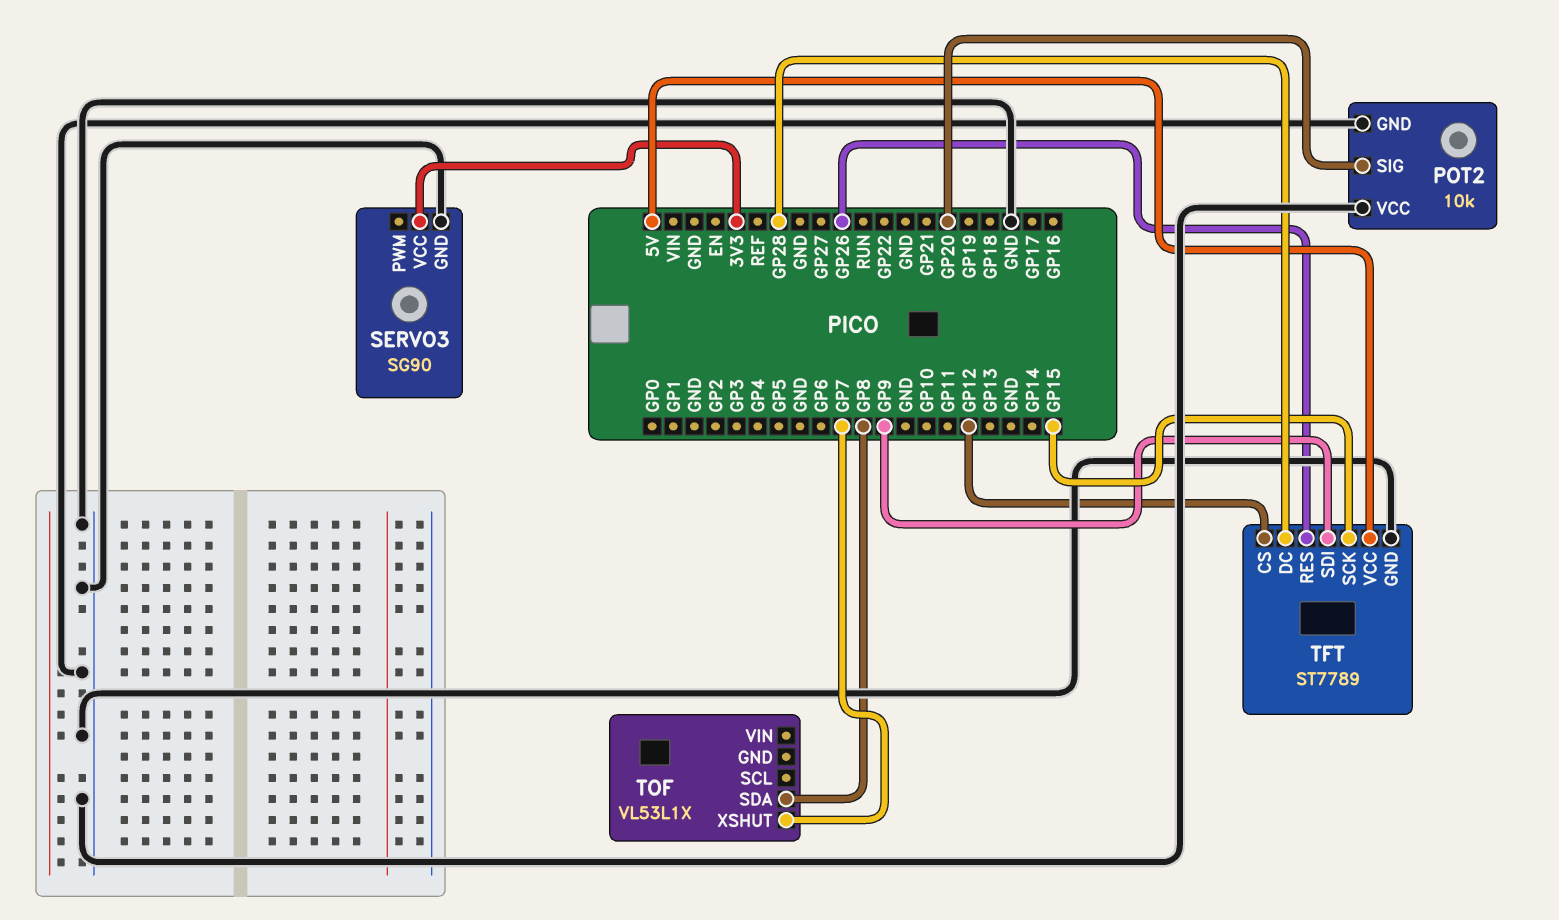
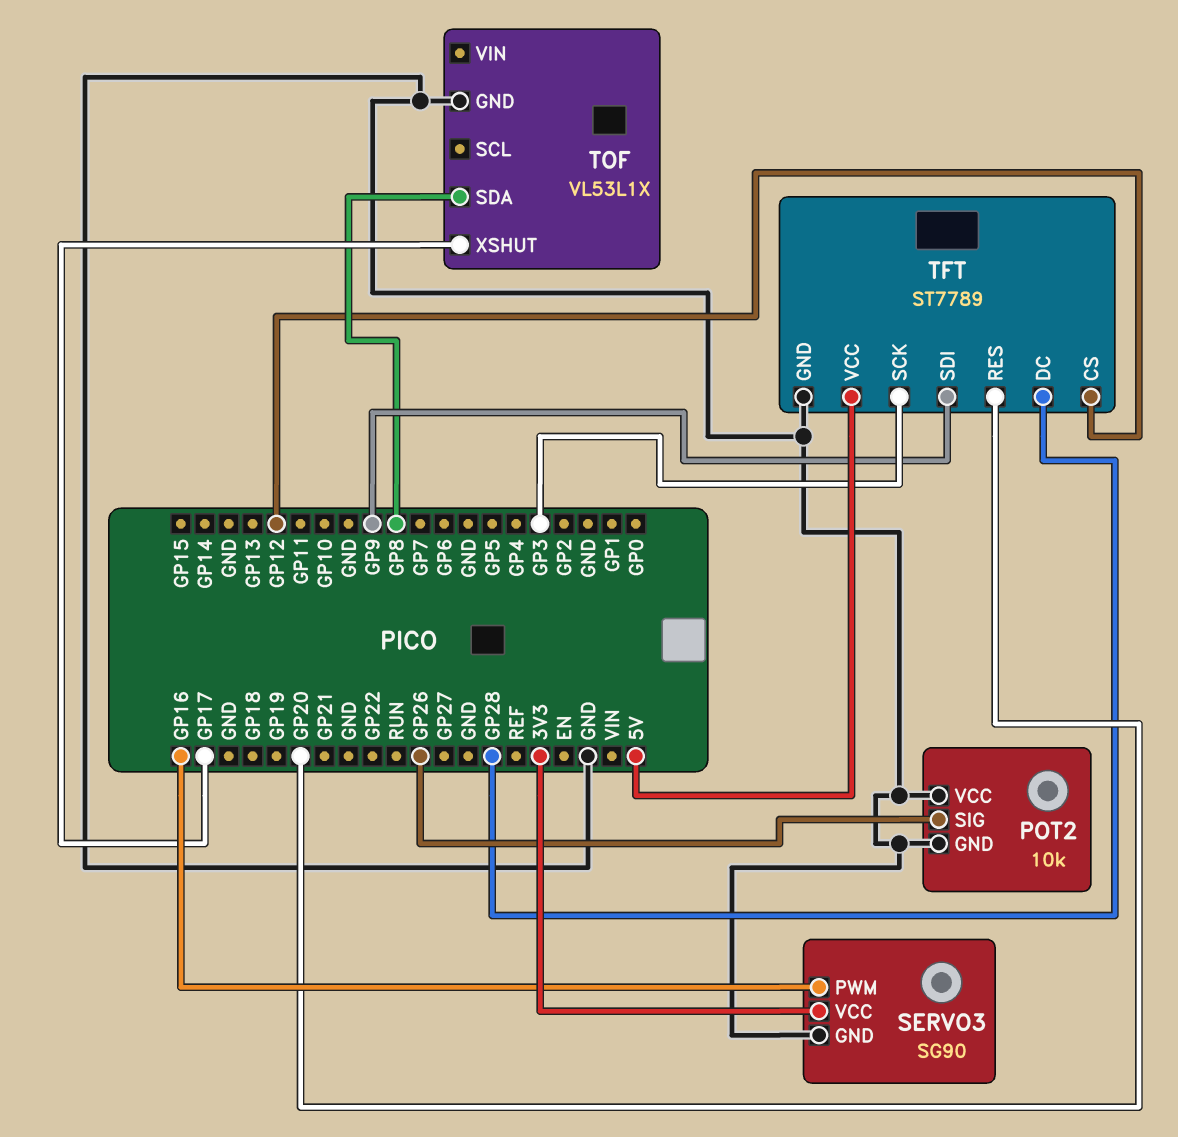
POT2 pin SIG: GP20 -> GP26
SERVO3 pin PWM: none -> GP16
TFT pin RES: GP26 -> GP20
TFT pin SCK: GP15 -> GP3
TOF pin GND: none -> GND
TOF pin XSHUT: GP7 -> GP17

